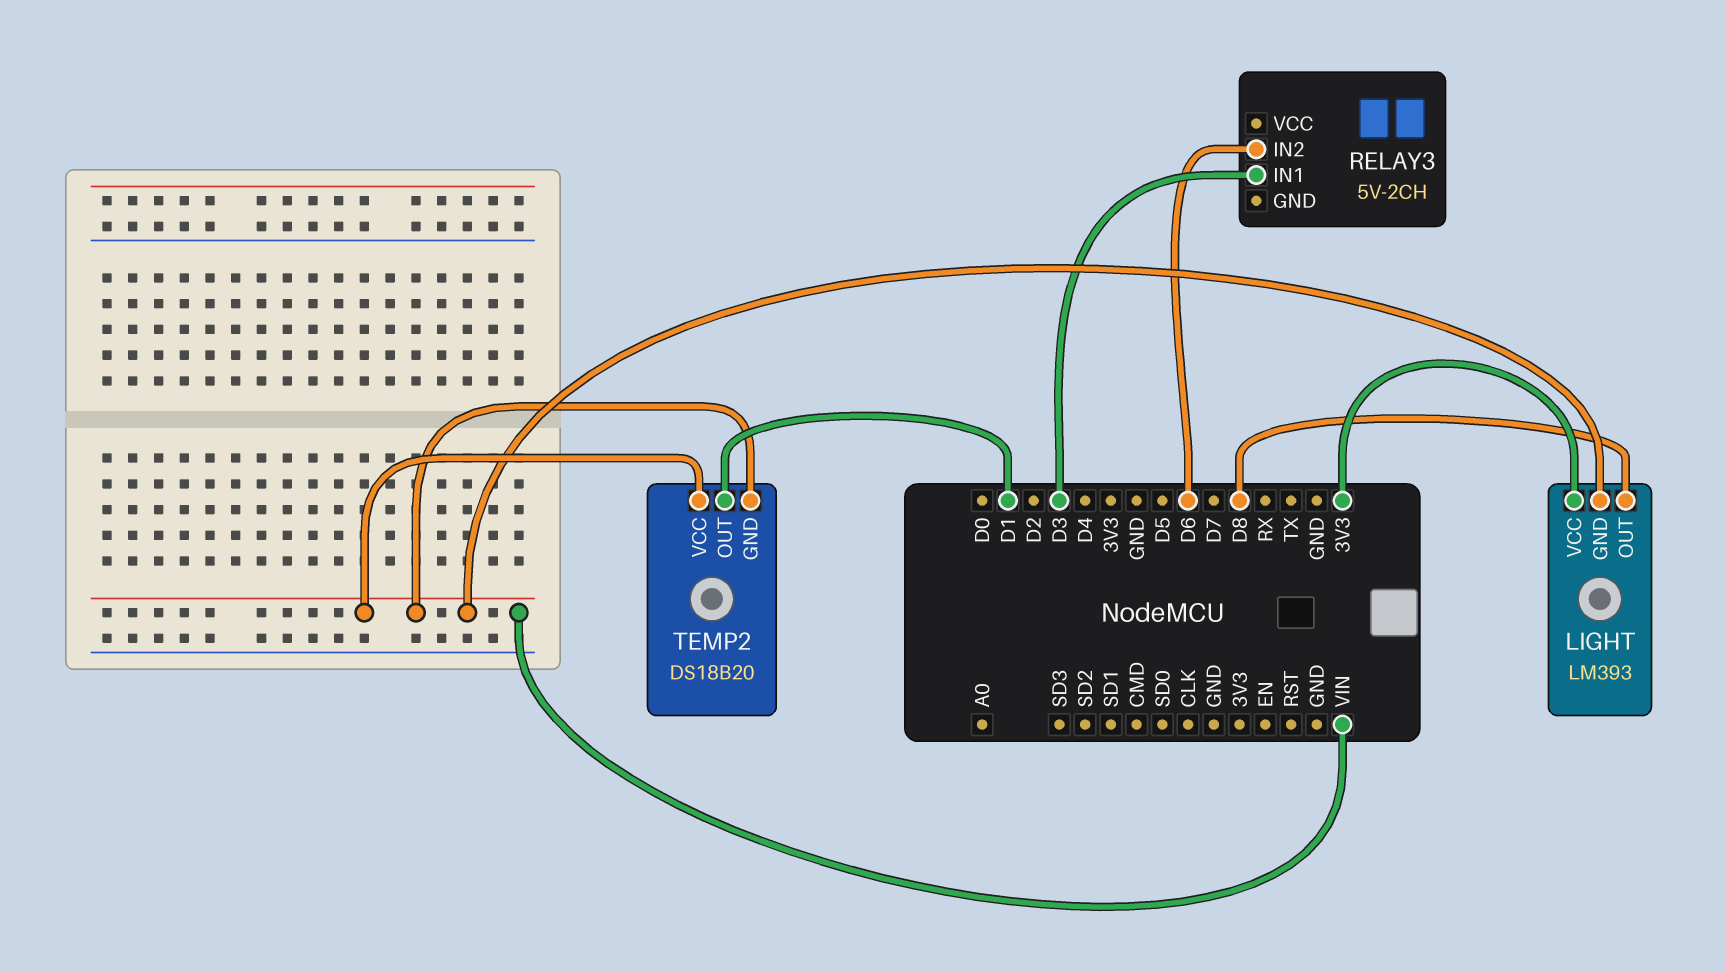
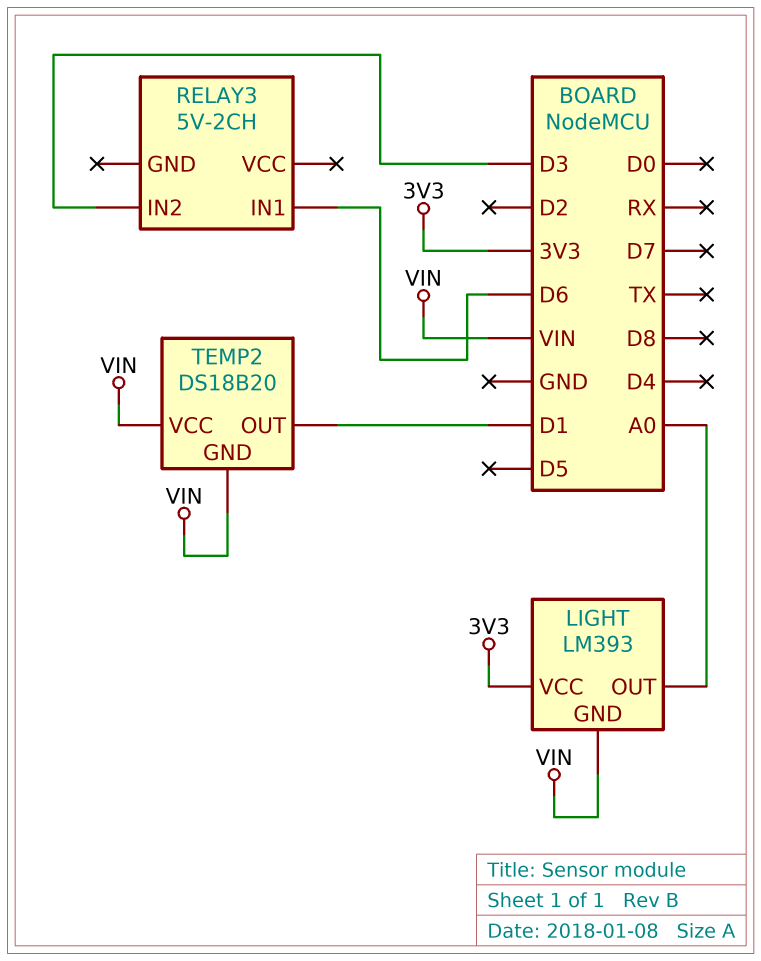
LIGHT pin OUT: D8 -> A0
RELAY3 pin IN1: D3 -> D6
RELAY3 pin IN2: D6 -> D3

